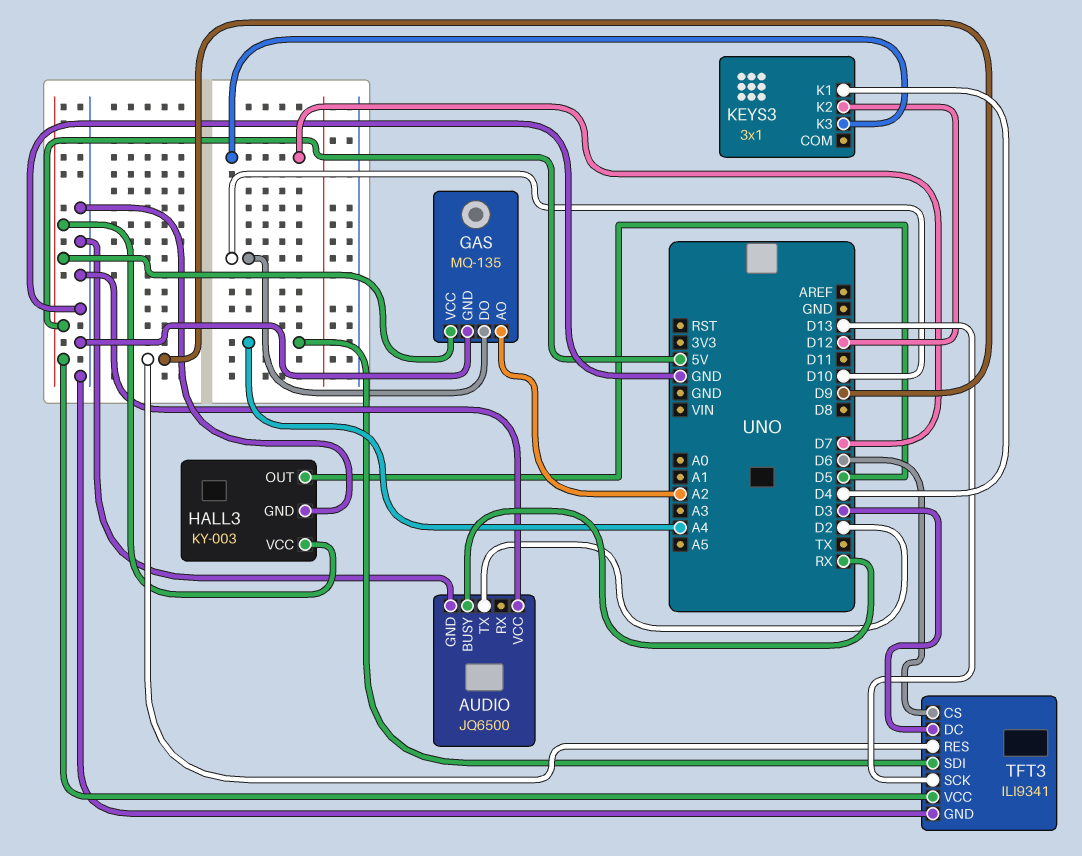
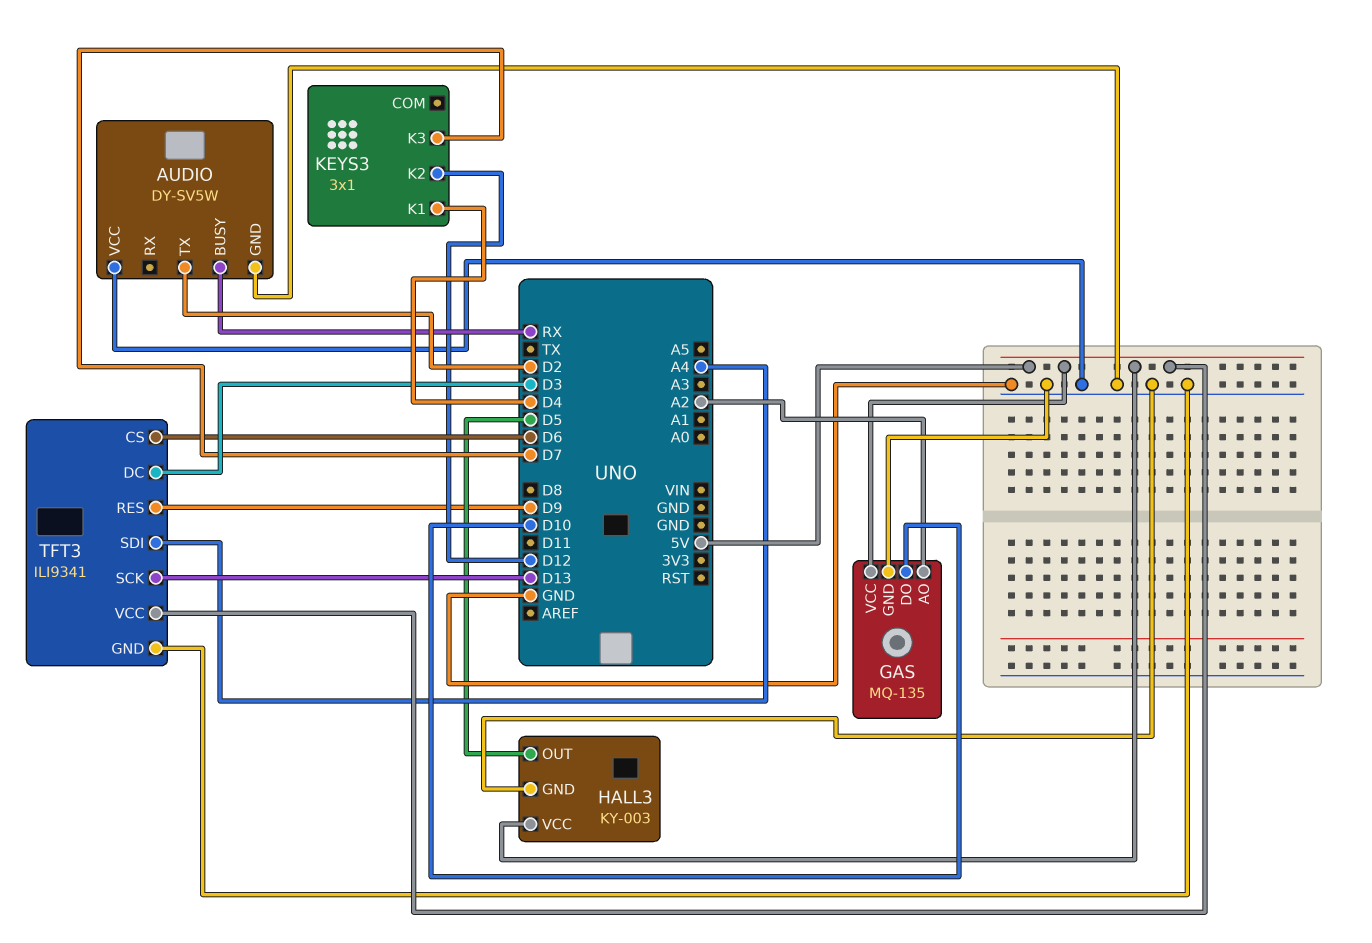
AUDIO: JQ6500 -> DY-SV5W

